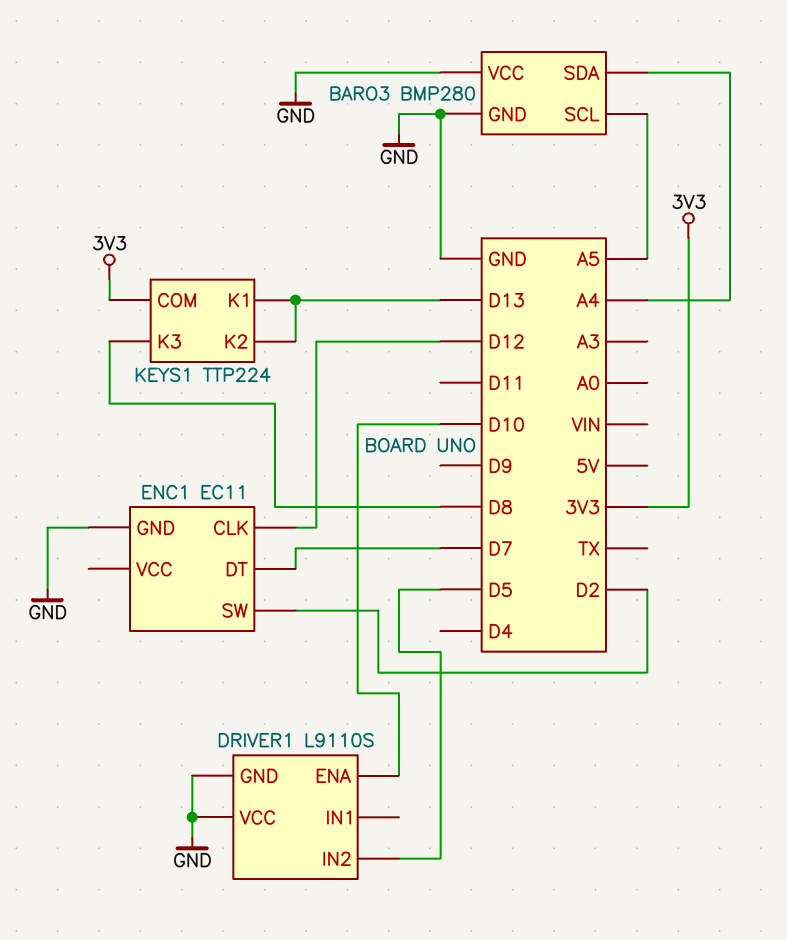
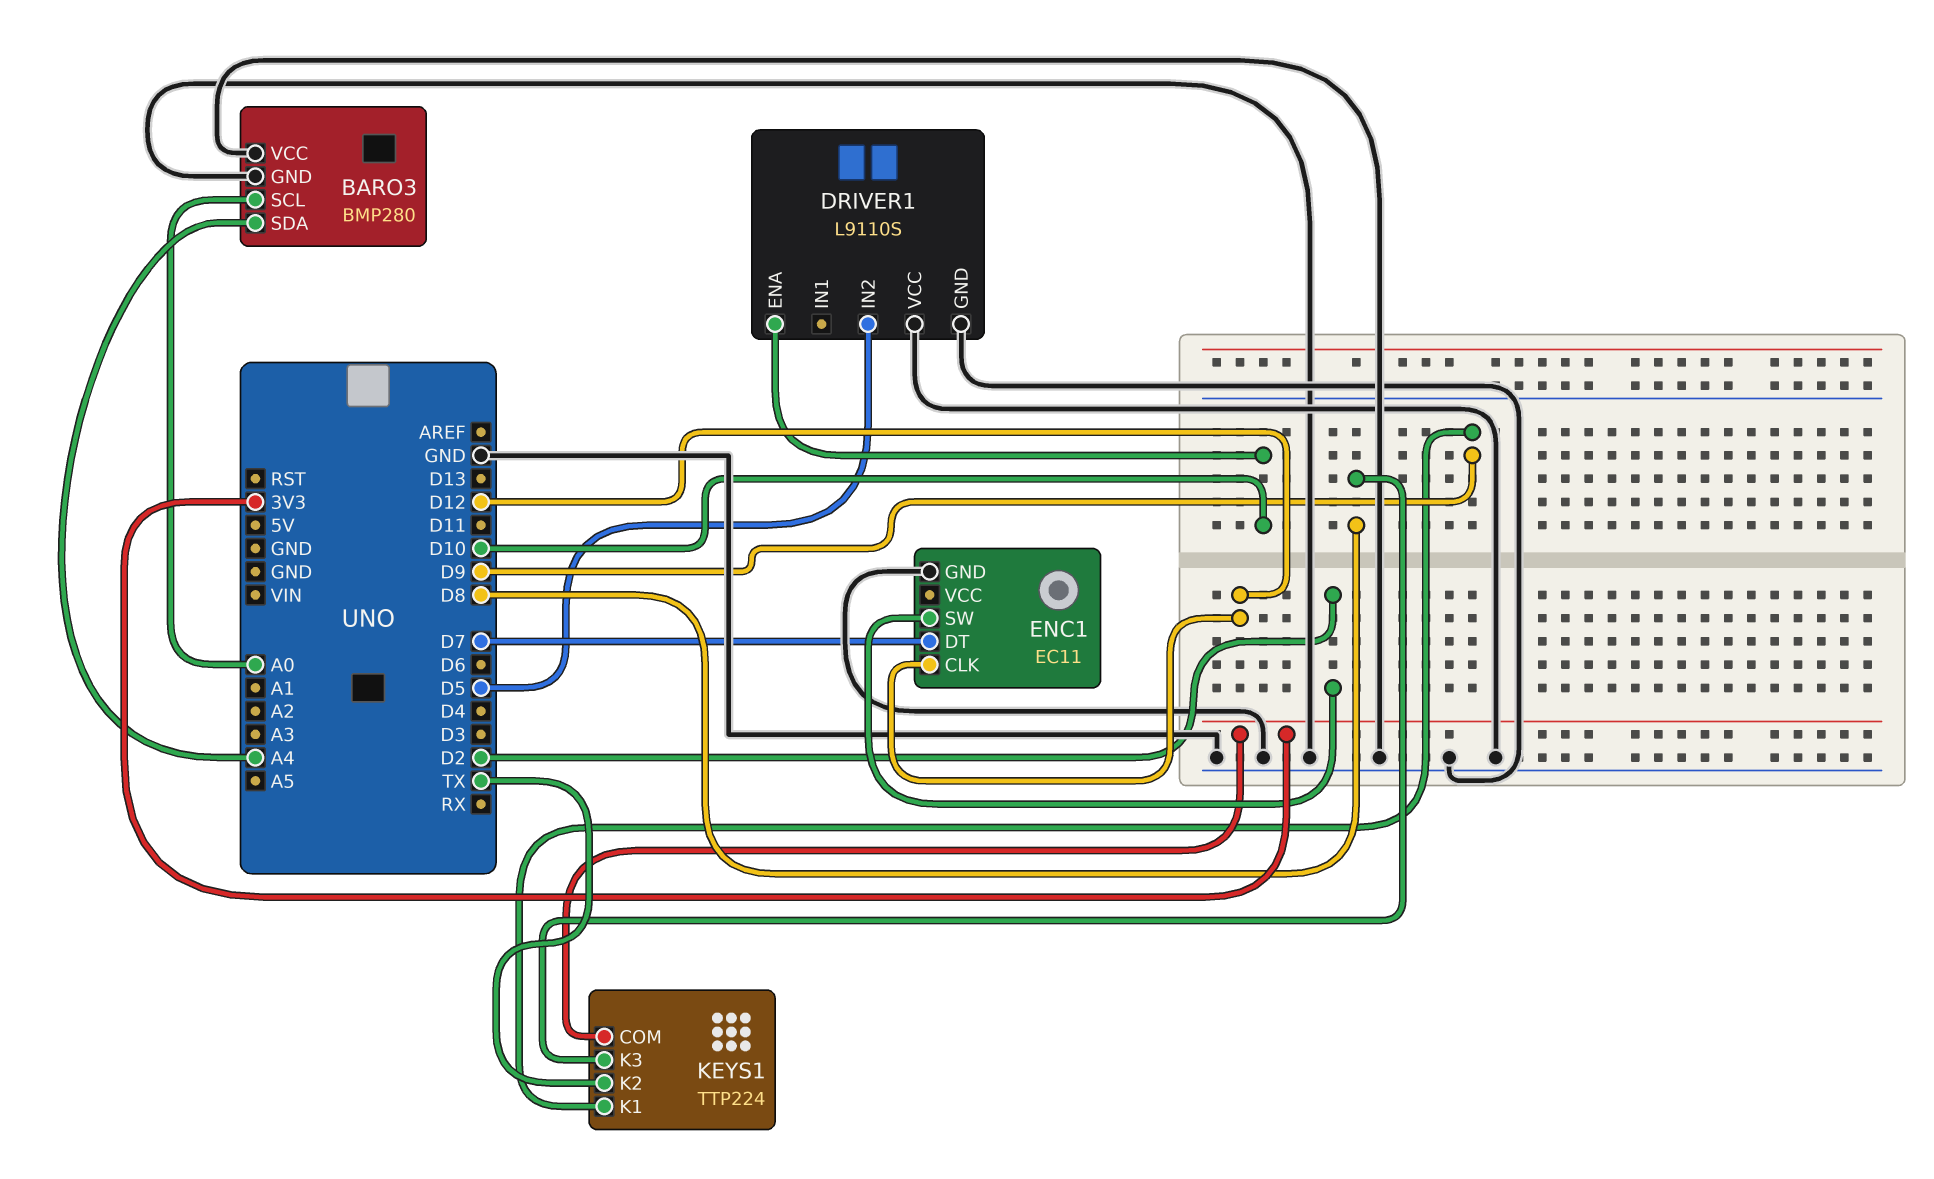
BARO3 pin SCL: A5 -> A0
KEYS1 pin K1: D13 -> D9
KEYS1 pin K2: D13 -> TX

